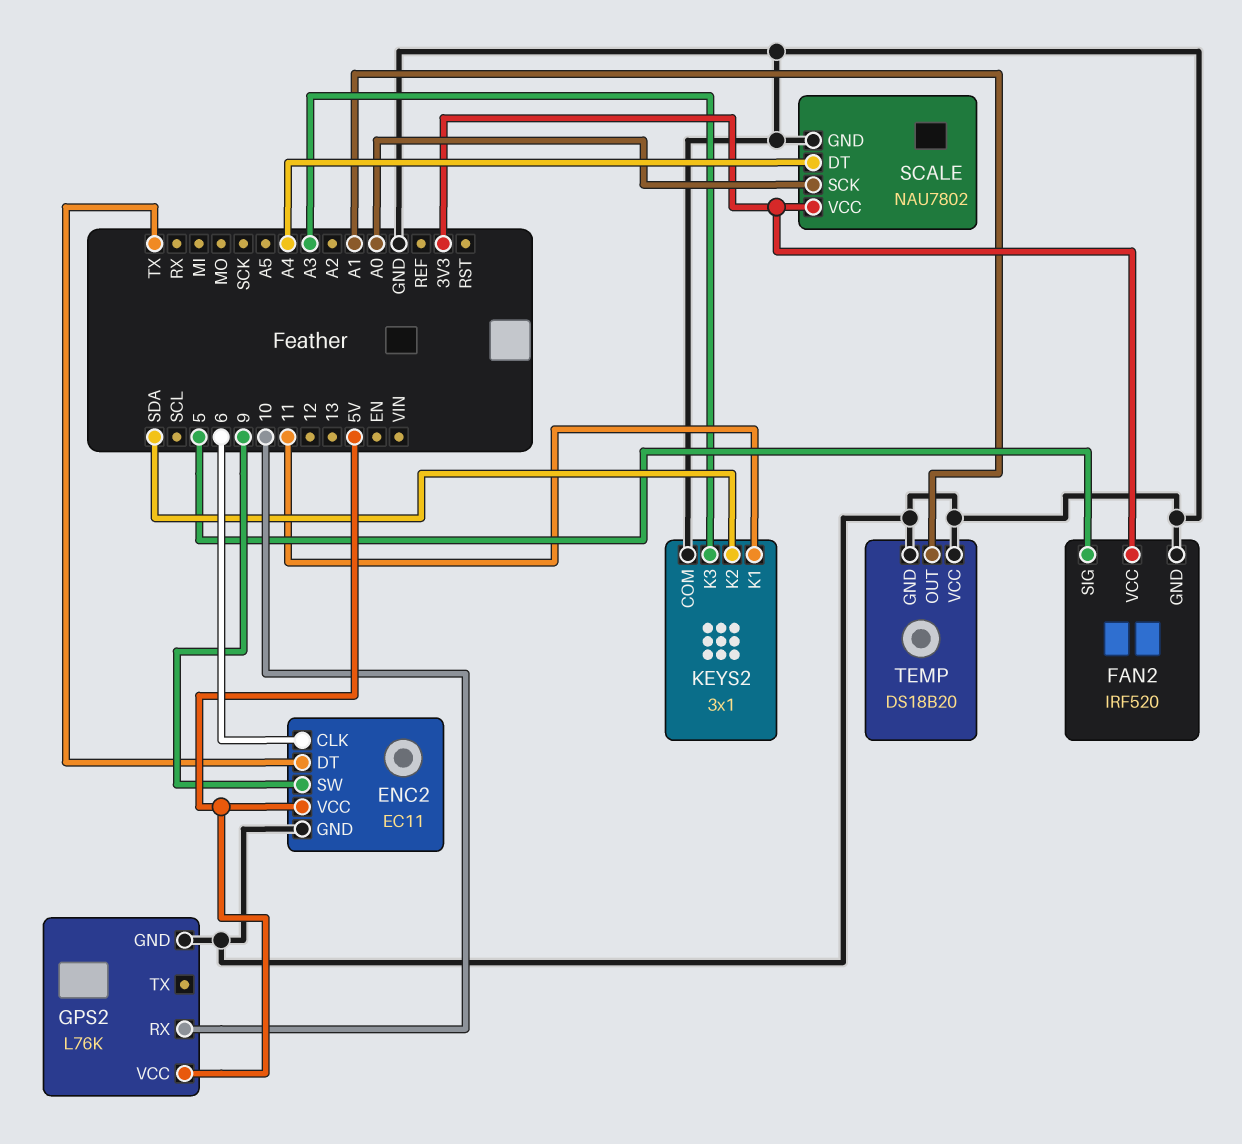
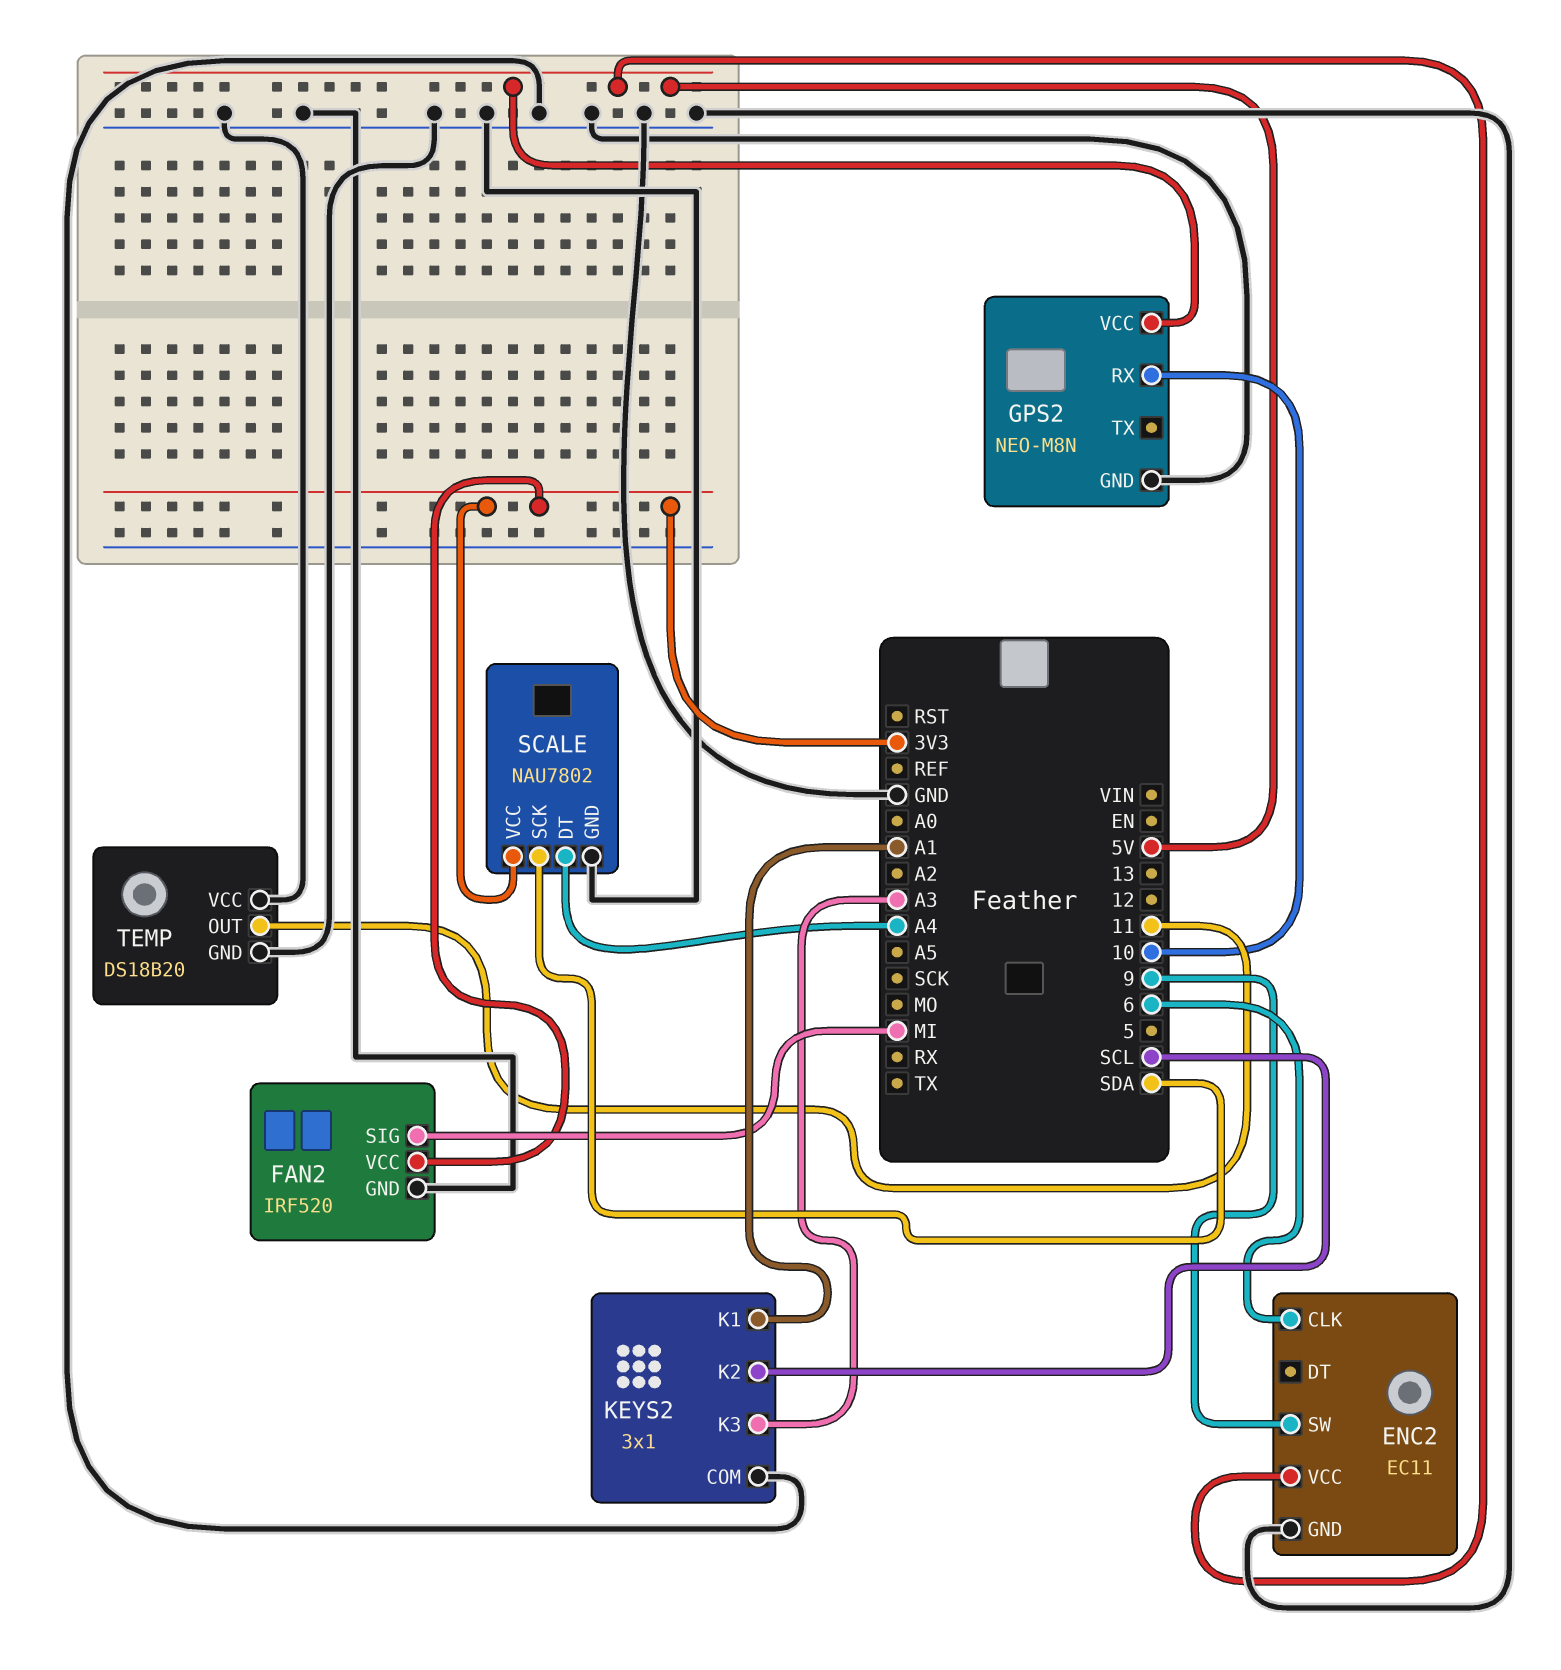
ENC2 pin DT: TX -> none
FAN2 pin SIG: 5 -> MI
GPS2: L76K -> NEO-M8N
KEYS2 pin K1: 11 -> A1
KEYS2 pin K2: SDA -> SCL
SCALE pin SCK: A0 -> SDA
TEMP pin OUT: A1 -> 11

